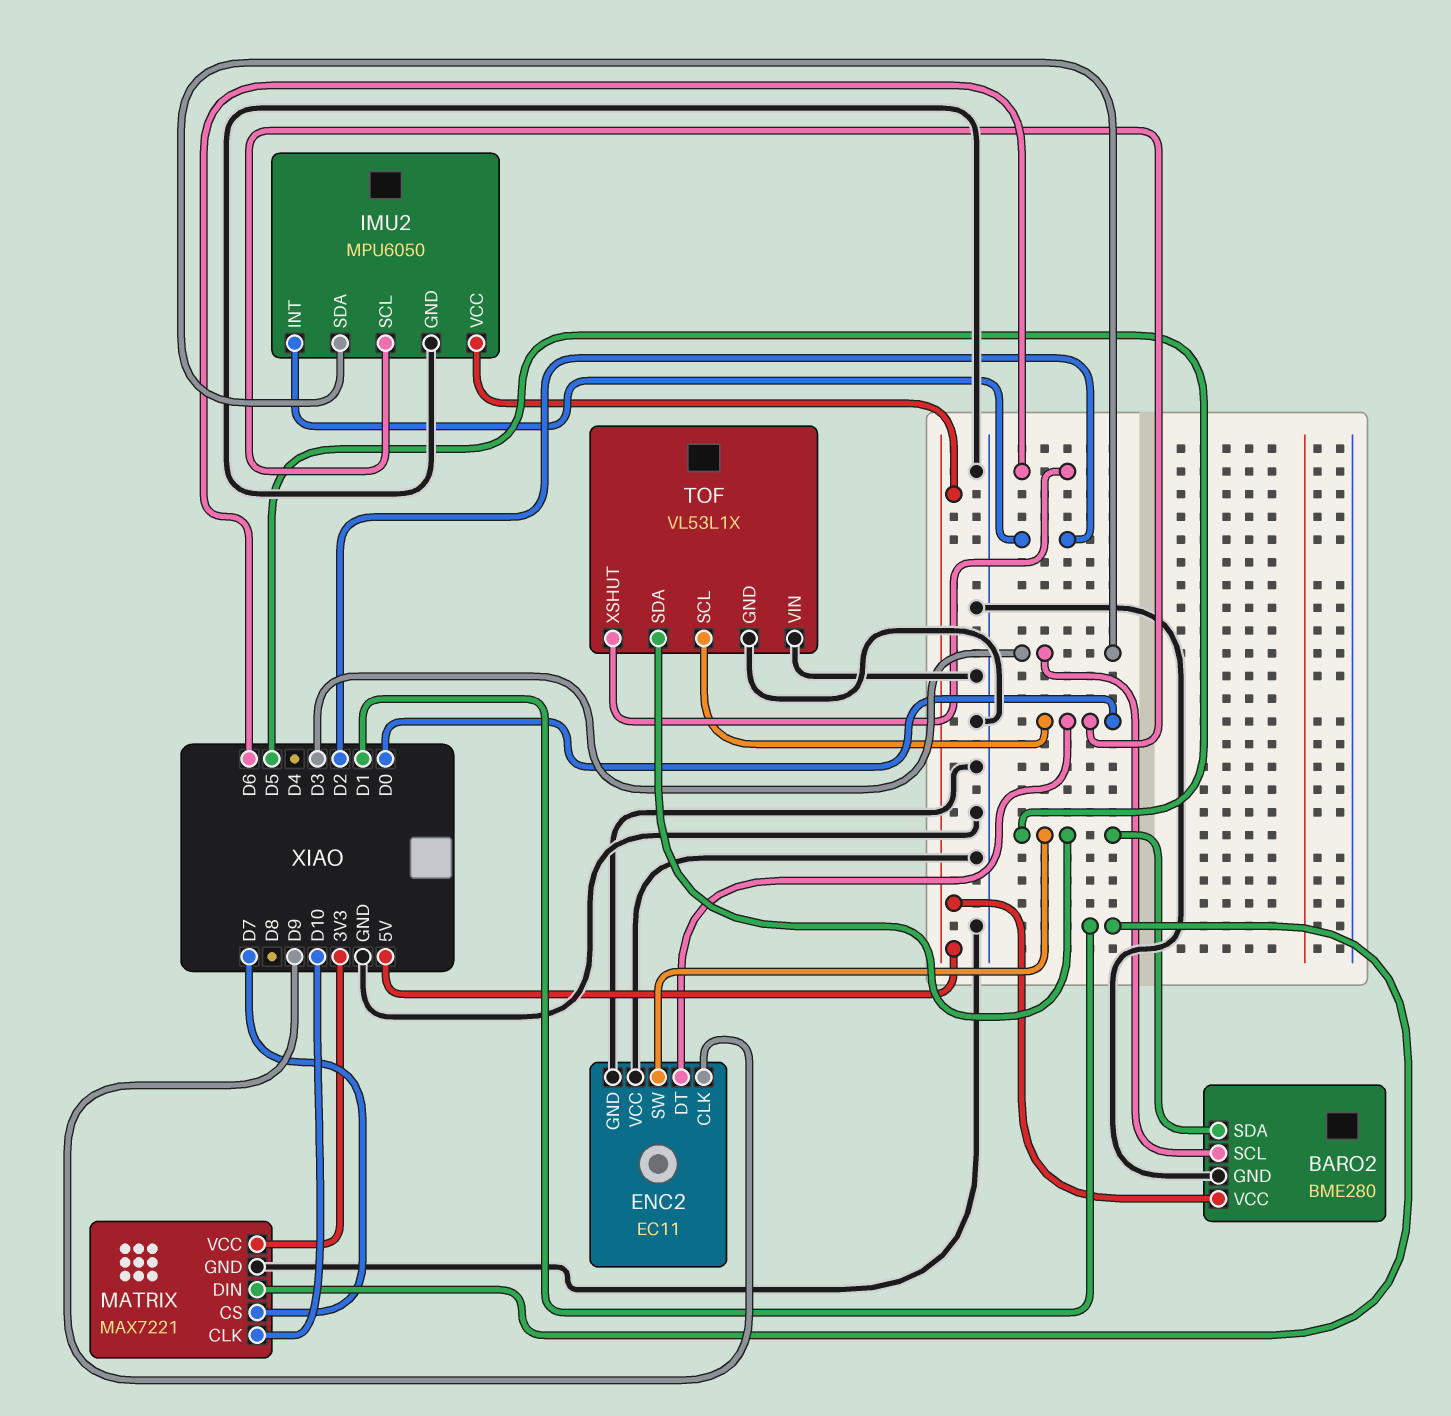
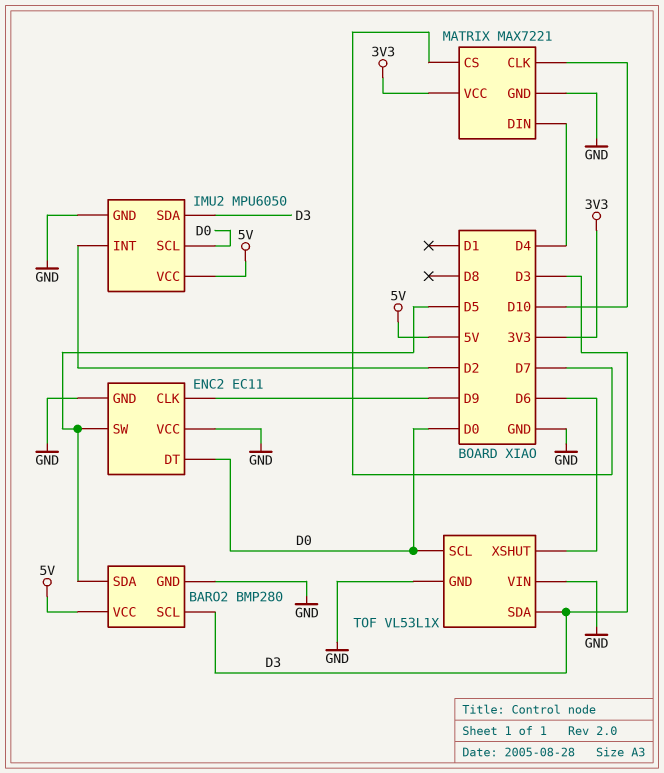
BARO2: BME280 -> BMP280
MATRIX pin DIN: D1 -> D4
TOF pin SDA: D5 -> D3

